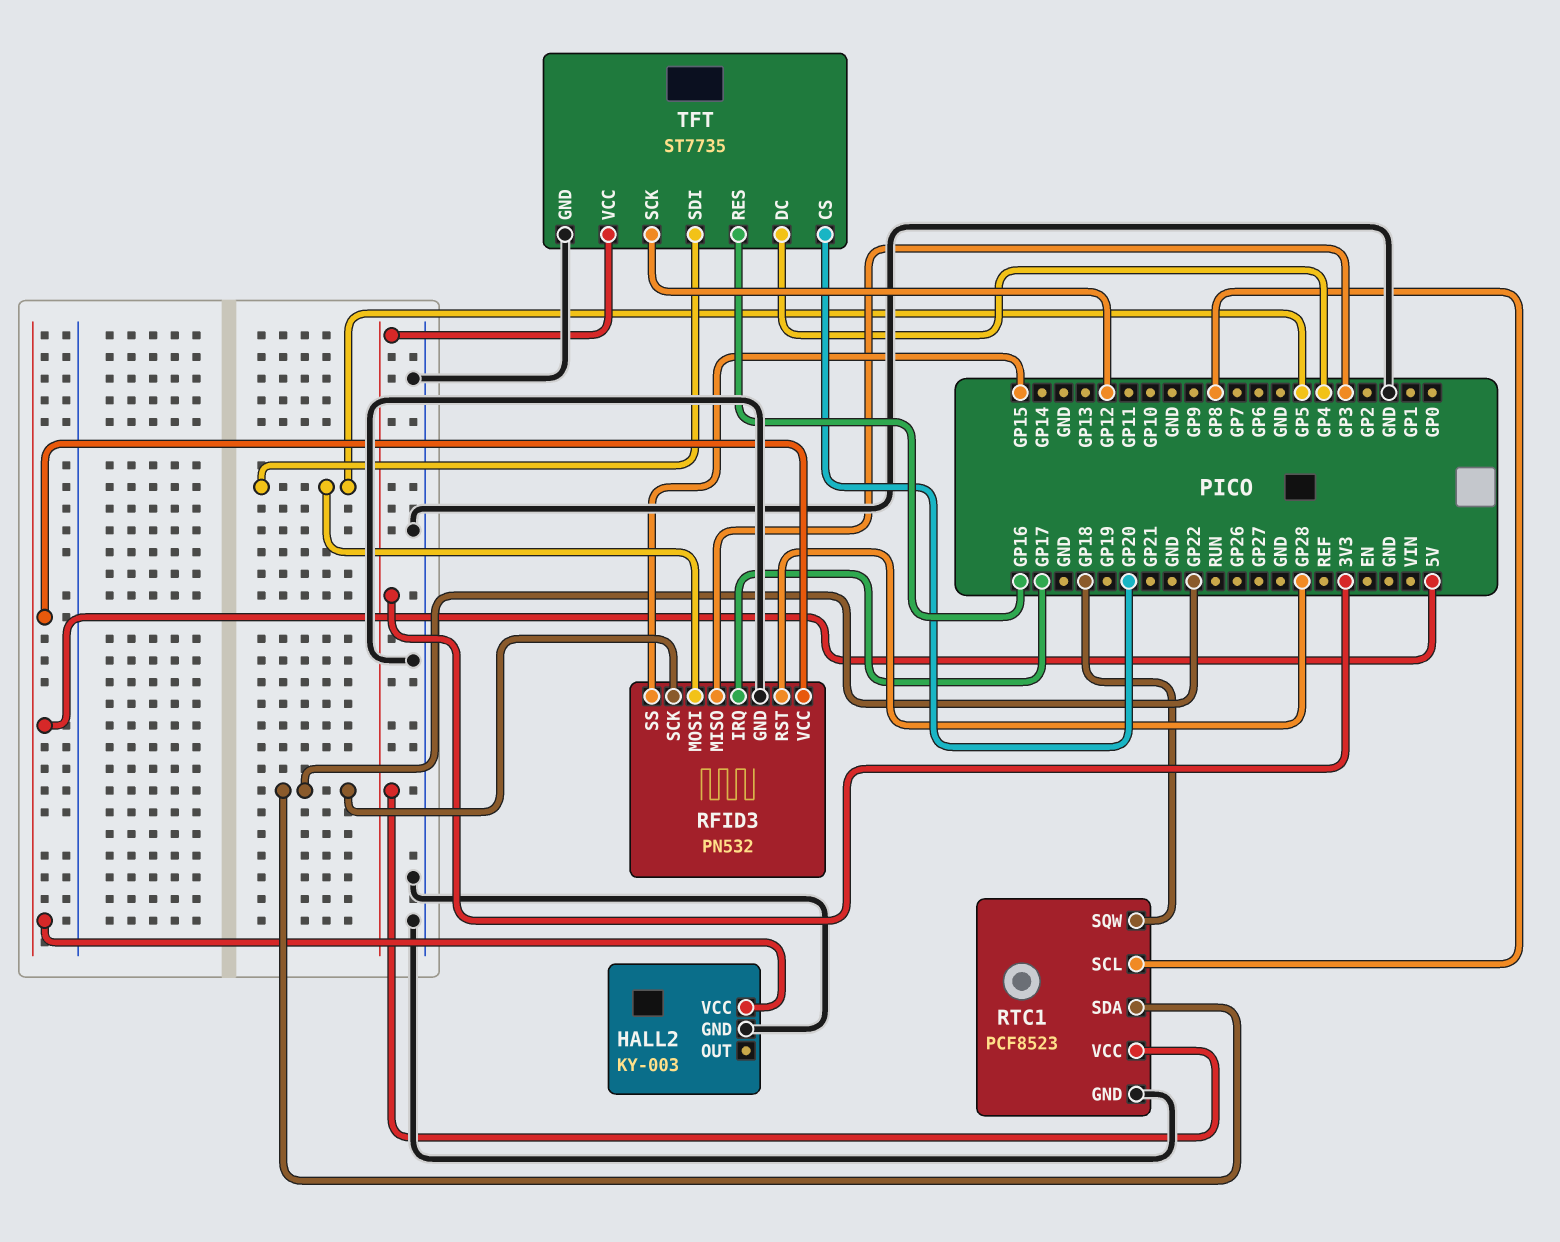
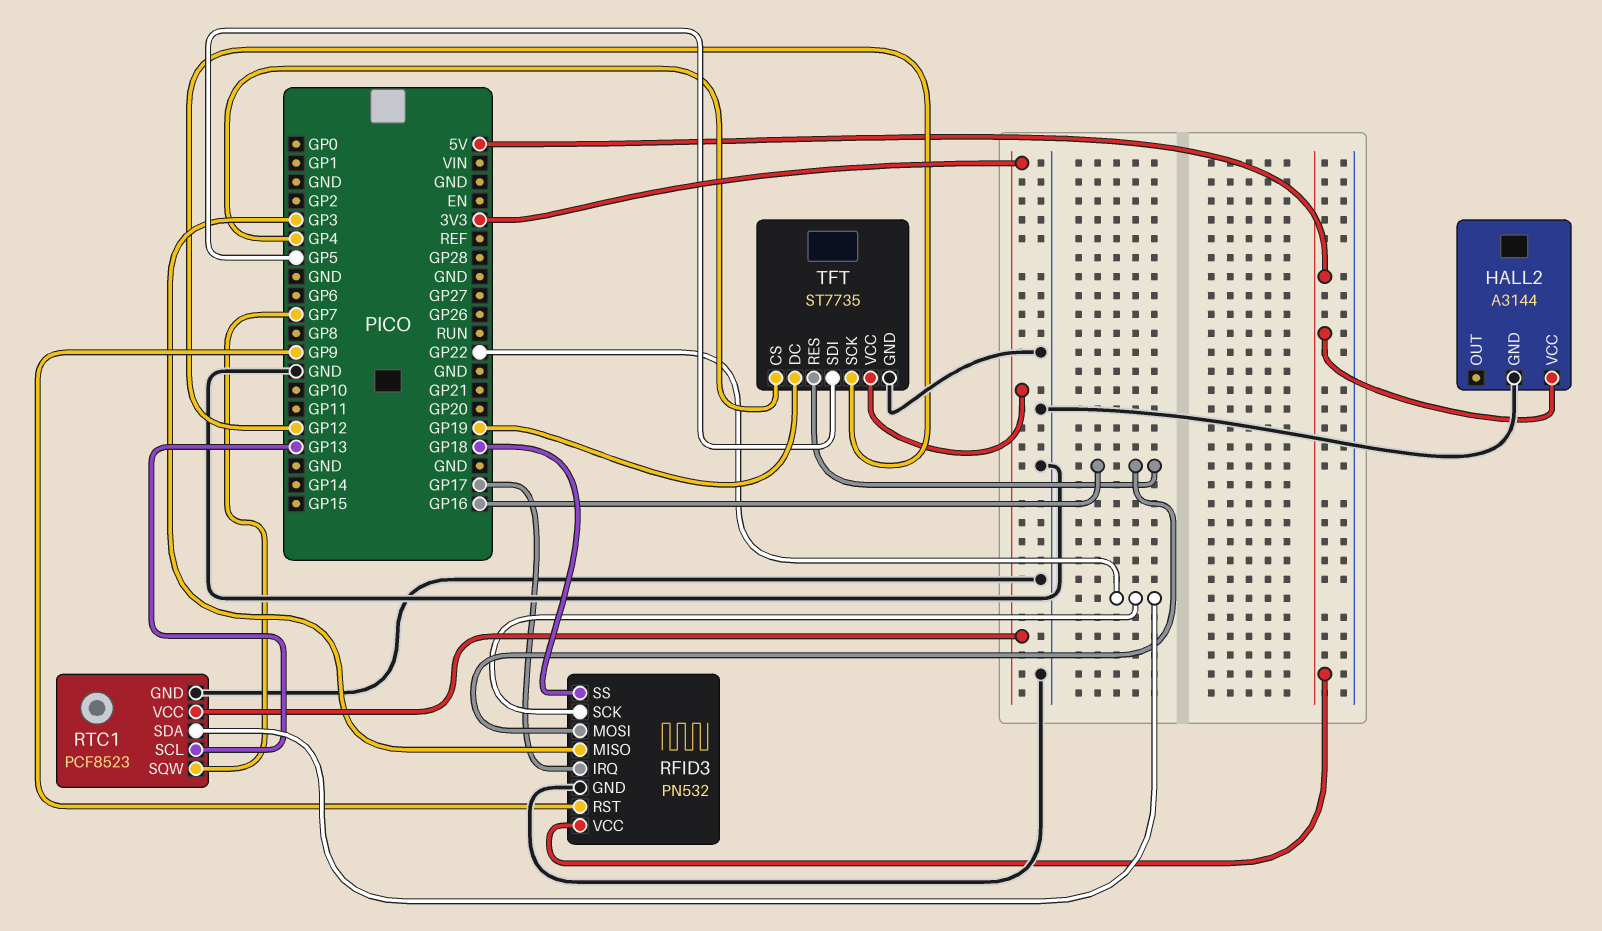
HALL2: KY-003 -> A3144
RFID3 pin MOSI: GP5 -> GP16
RFID3 pin RST: GP28 -> GP9
RFID3 pin SS: GP15 -> GP18
RTC1 pin SCL: GP8 -> GP13
RTC1 pin SQW: GP18 -> GP7
TFT pin CS: GP20 -> GP4
TFT pin DC: GP4 -> GP19

